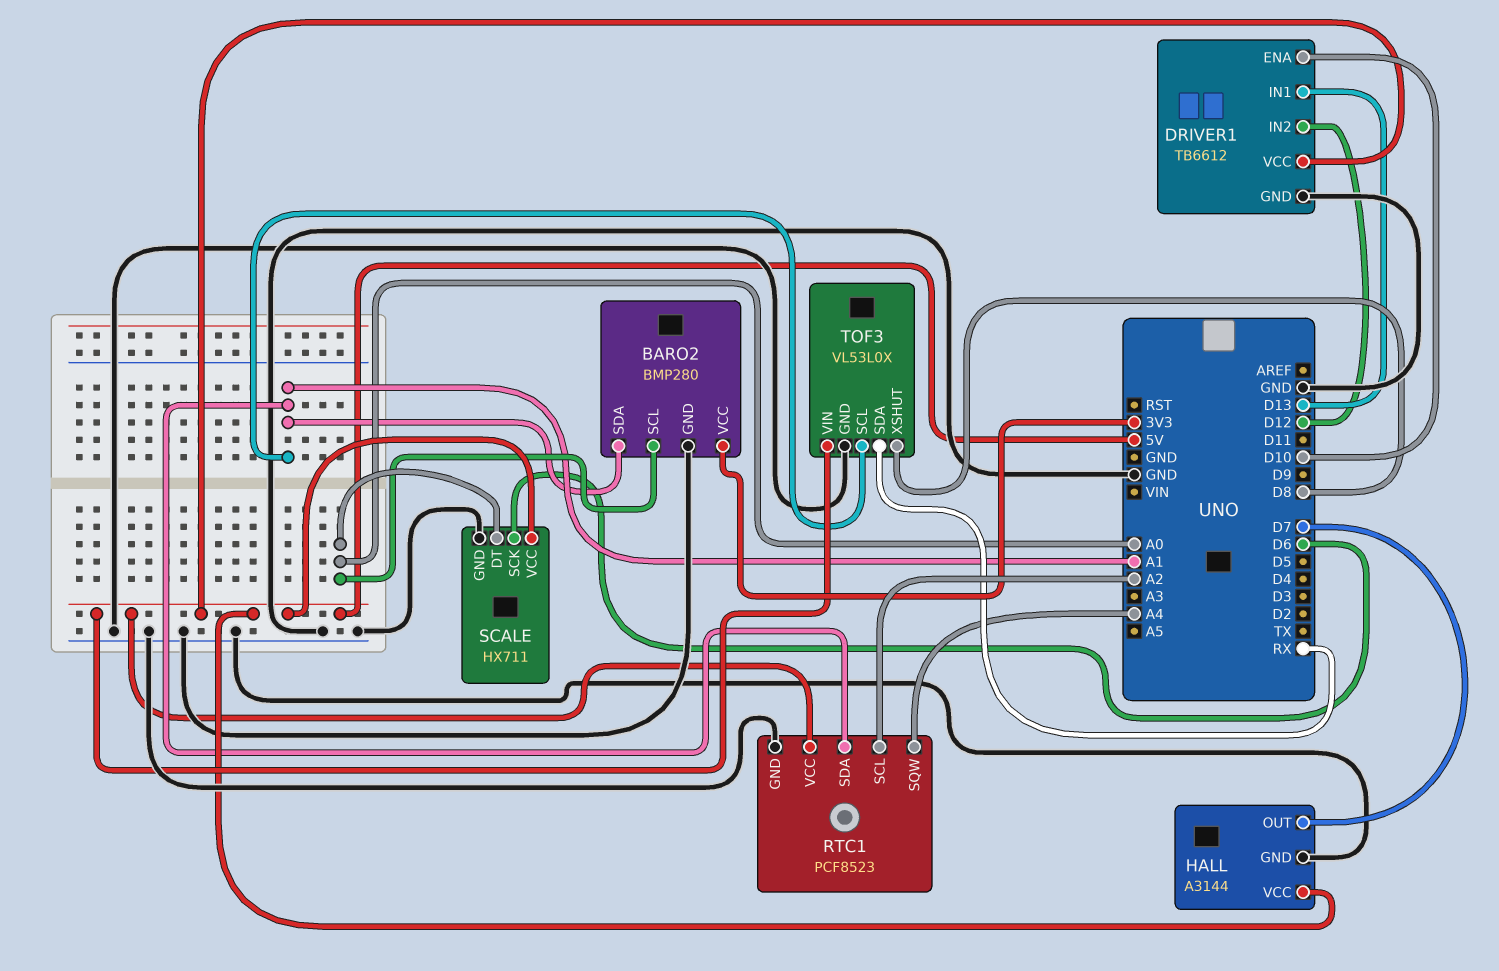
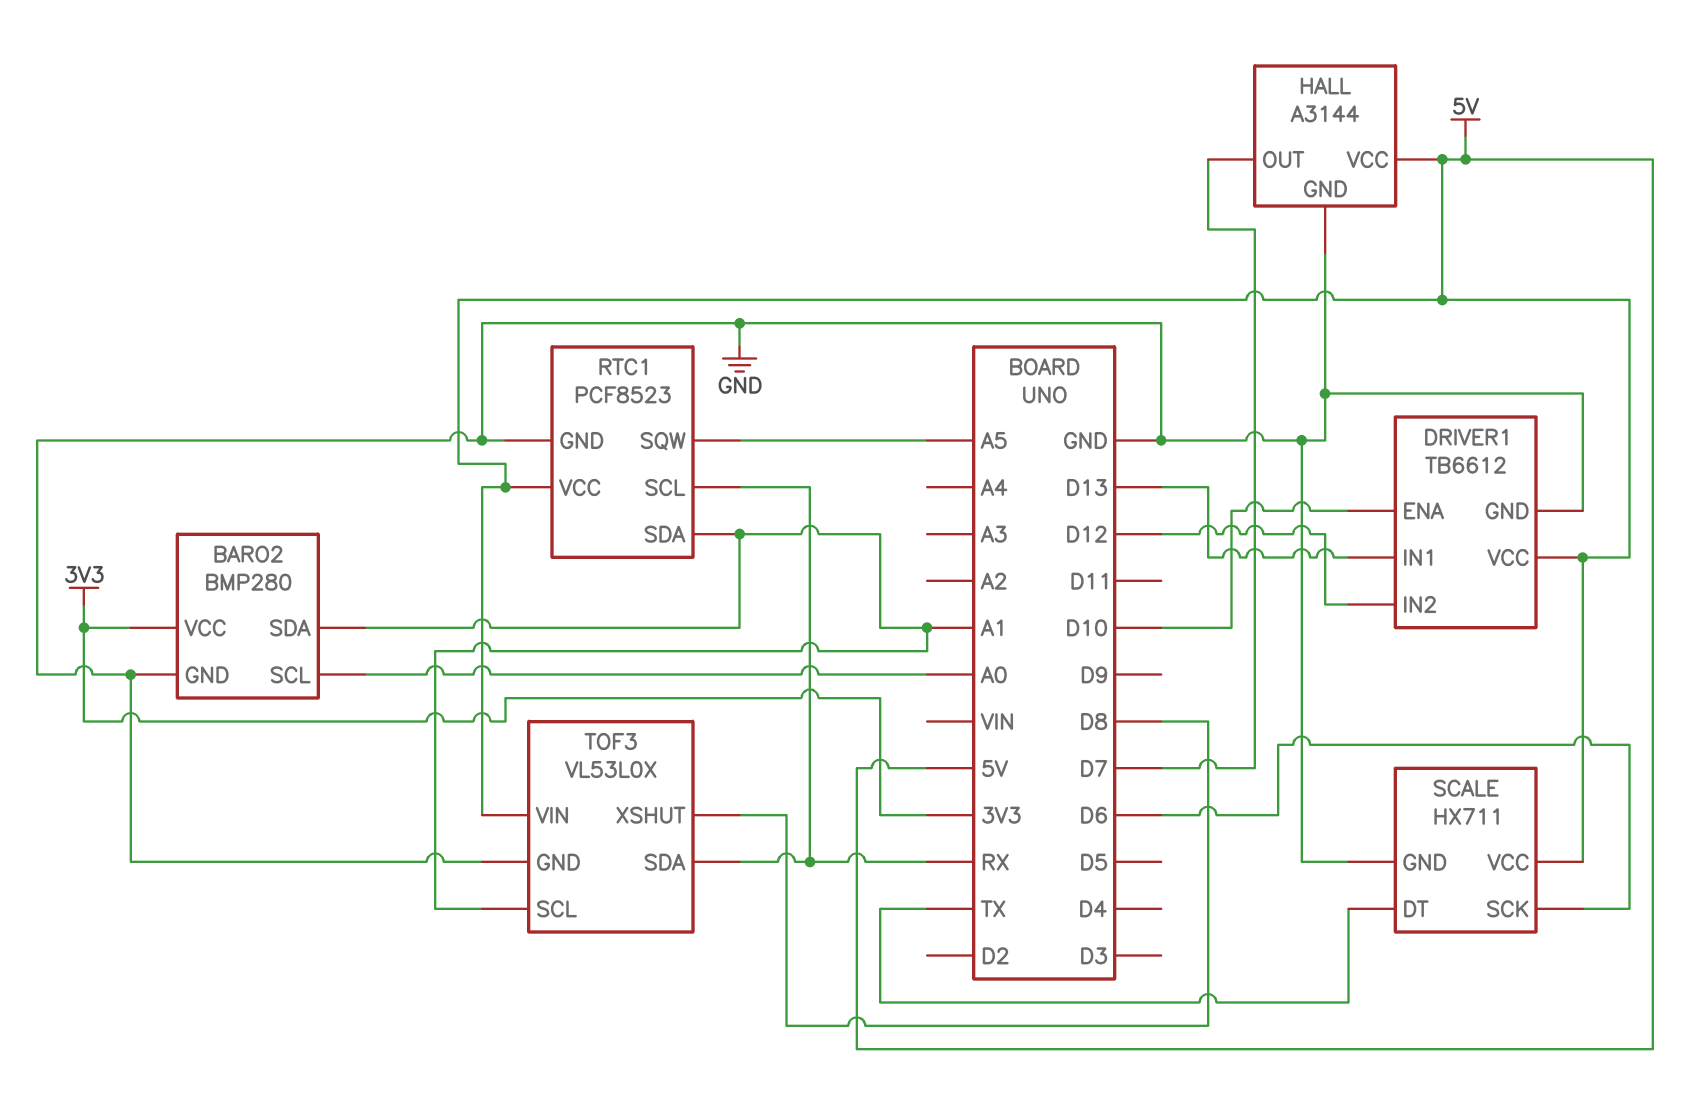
RTC1 pin SCL: A2 -> RX
RTC1 pin SQW: A4 -> A5
SCALE pin DT: A0 -> TX

